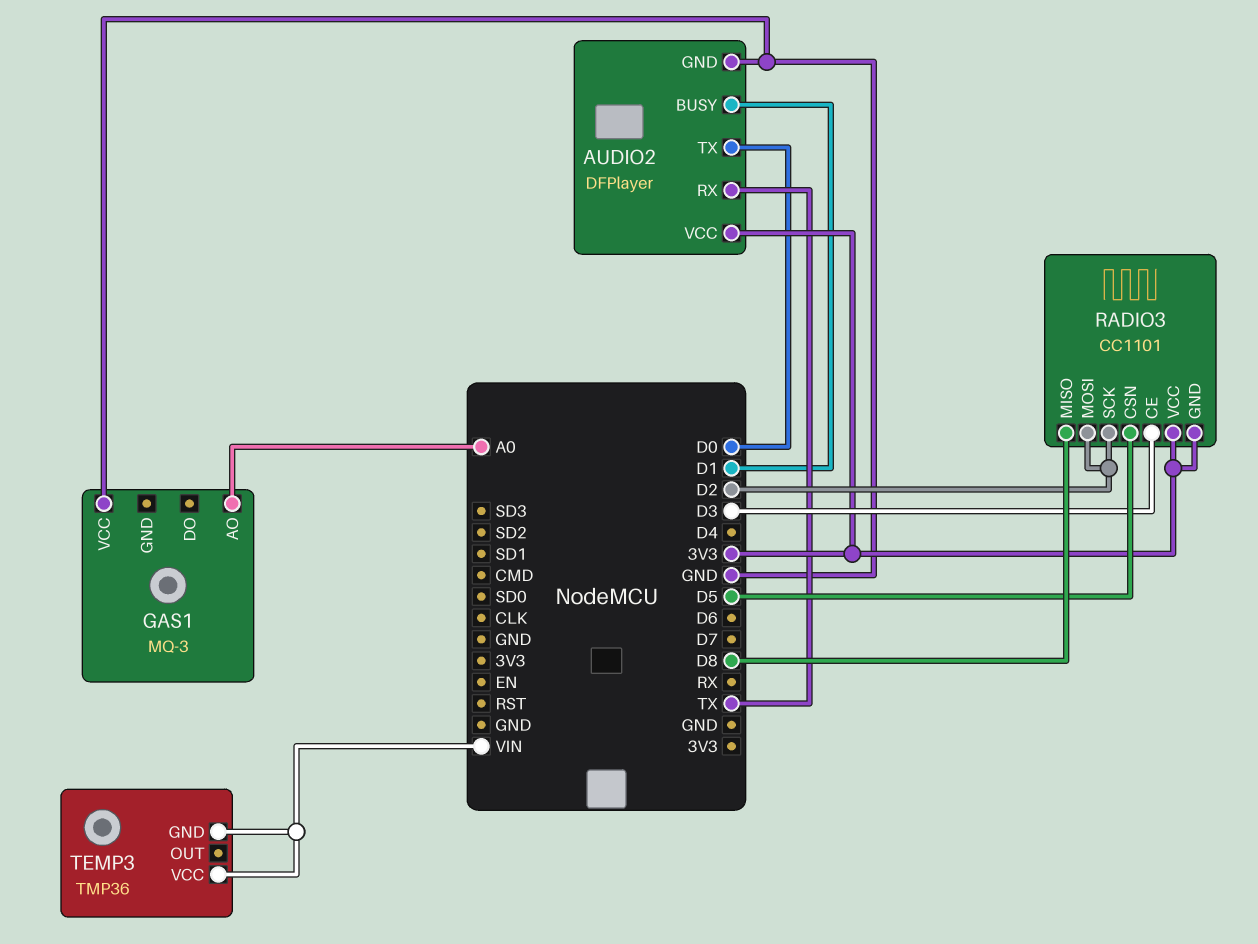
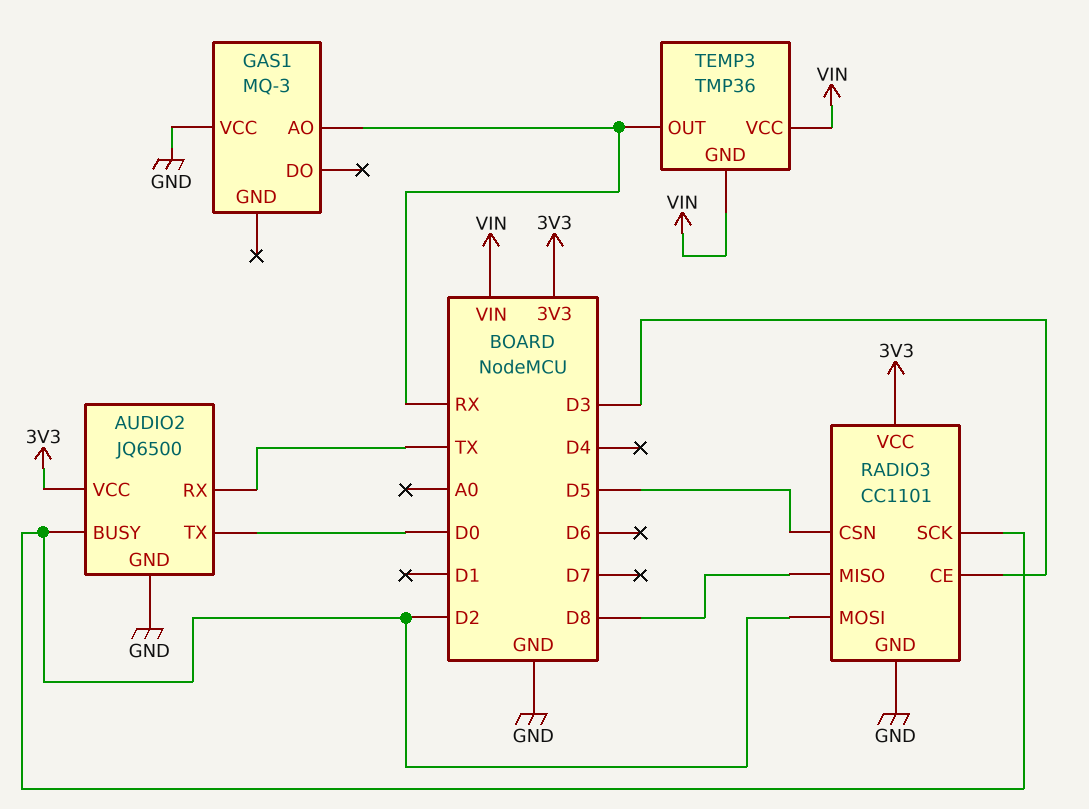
AUDIO2: DFPlayer -> JQ6500
AUDIO2 pin BUSY: D1 -> D2
GAS1 pin AO: A0 -> RX
RADIO3 pin GND: 3V3 -> GND
TEMP3 pin OUT: none -> RX

